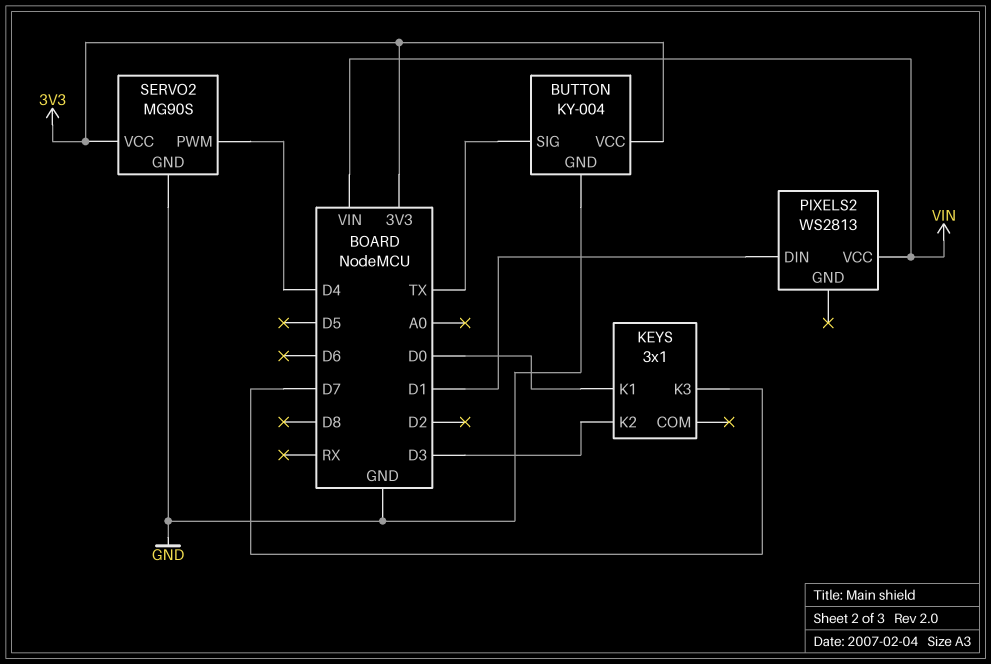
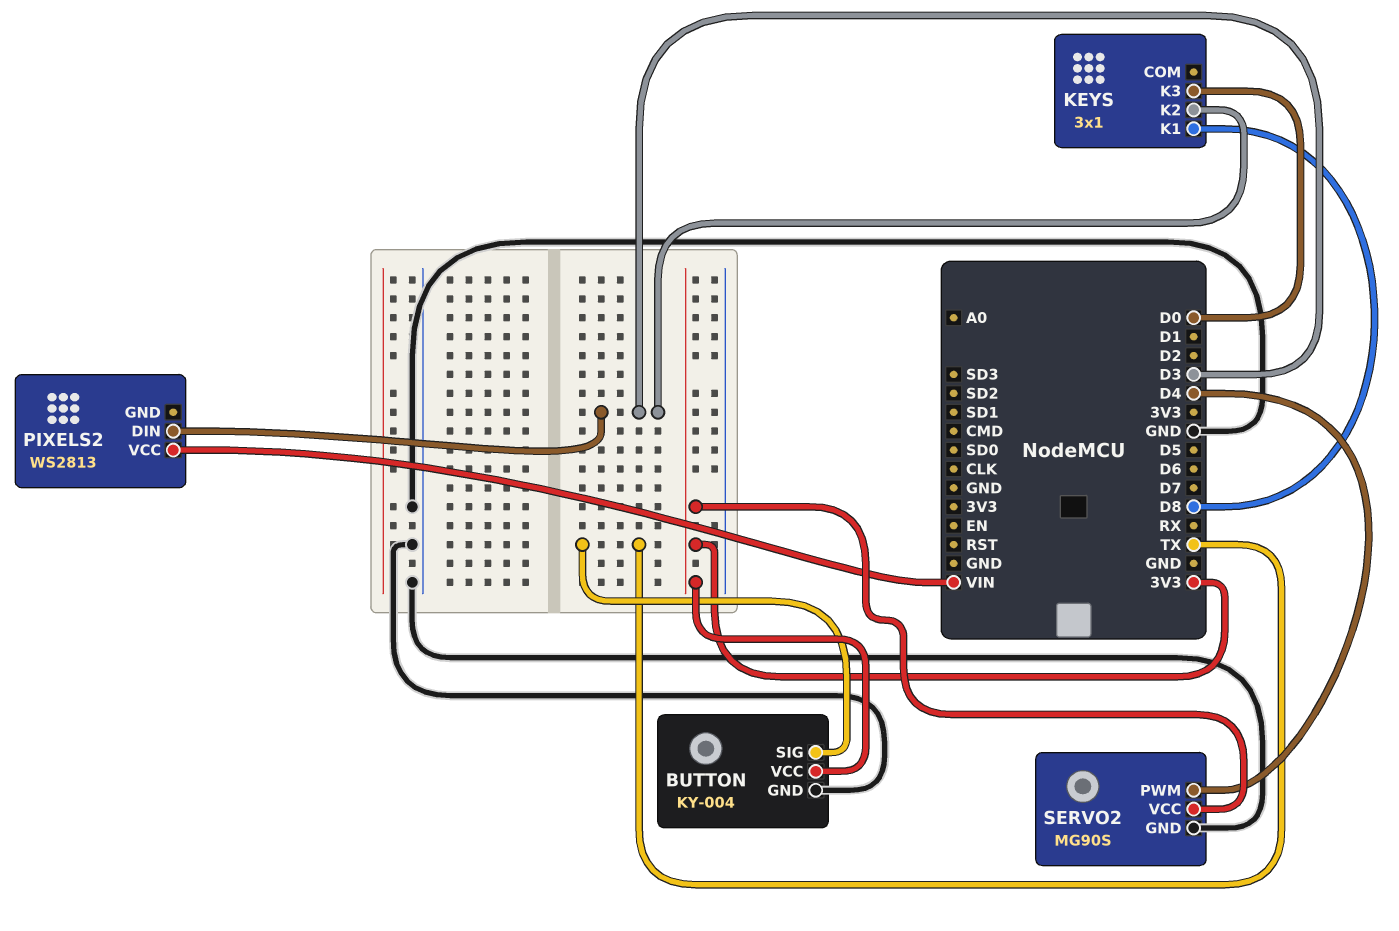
KEYS pin K1: D0 -> D8
KEYS pin K3: D7 -> D0
PIXELS2 pin DIN: D1 -> D3

